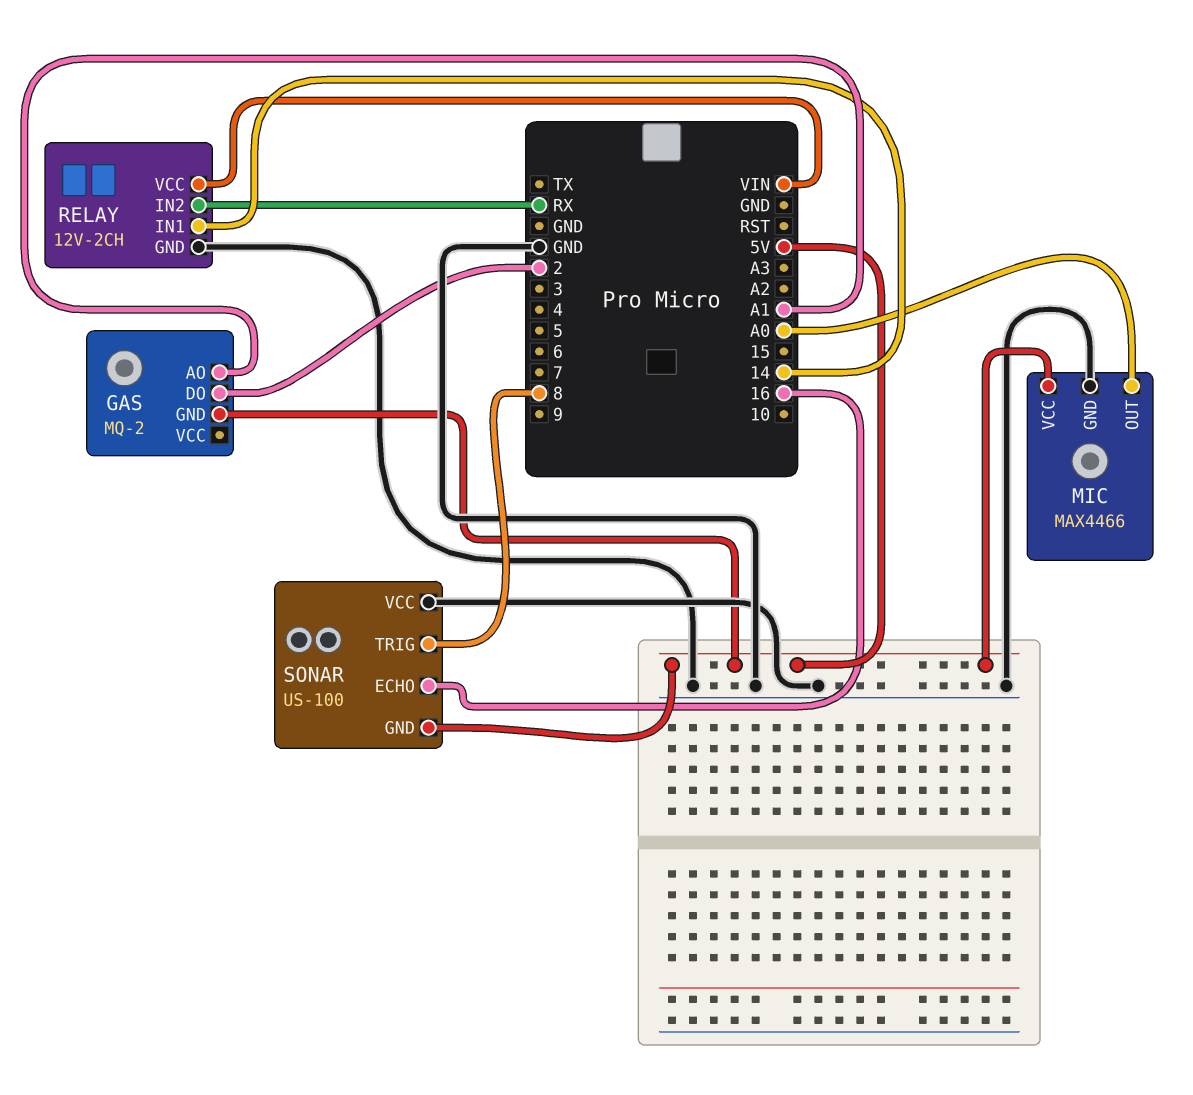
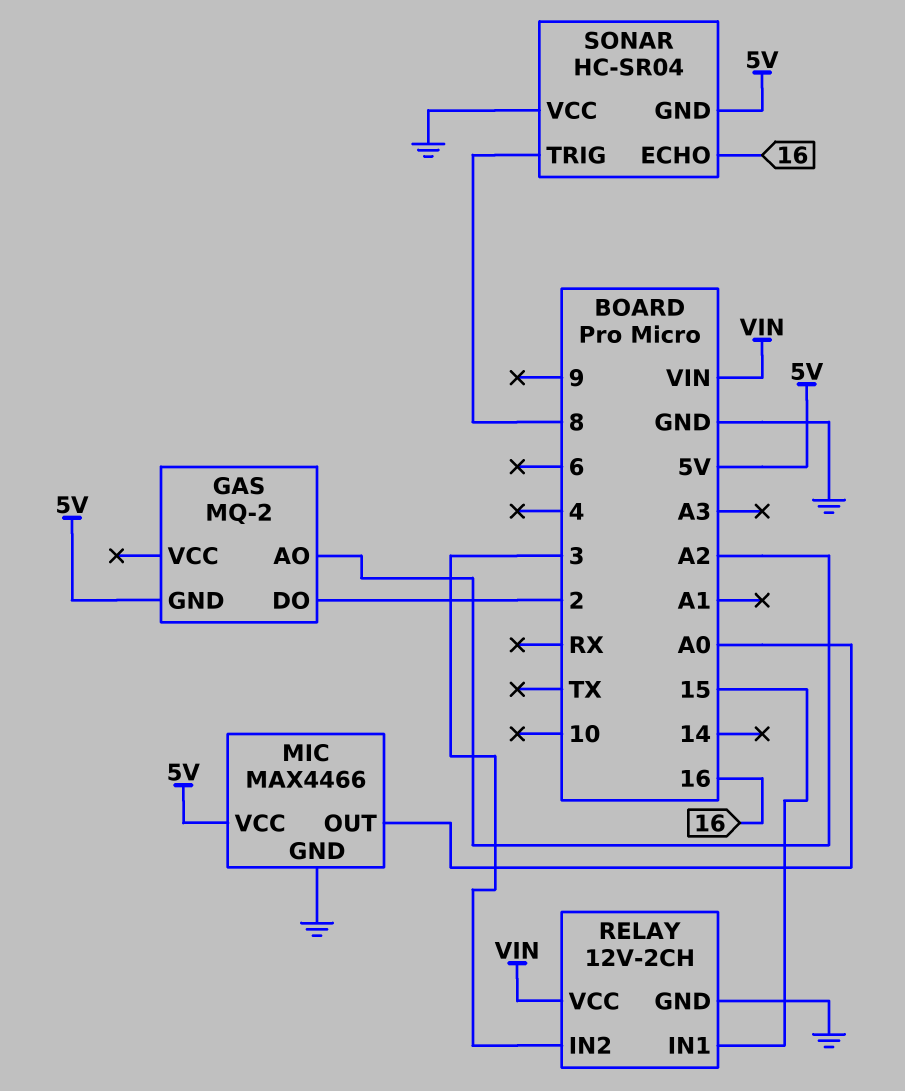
GAS pin AO: A1 -> A2
RELAY pin IN1: 14 -> 15
RELAY pin IN2: RX -> 3
SONAR: US-100 -> HC-SR04

